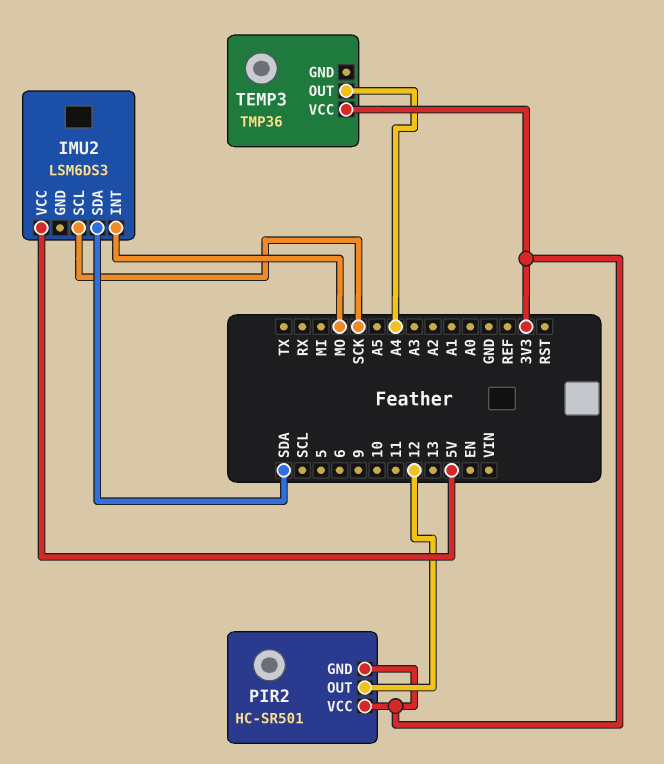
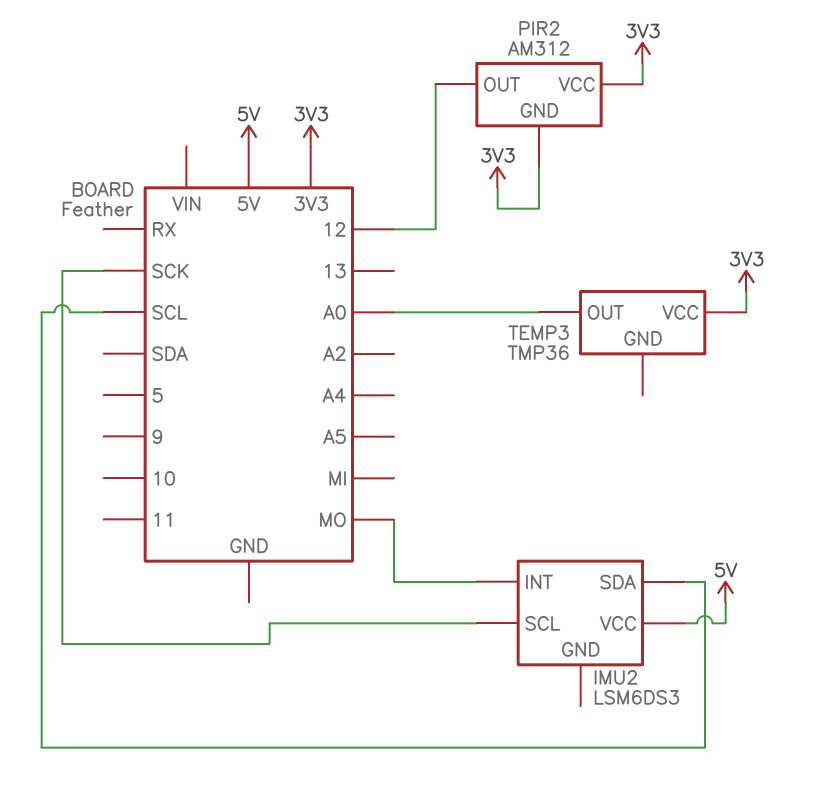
IMU2 pin SDA: SDA -> SCL
PIR2: HC-SR501 -> AM312
TEMP3 pin OUT: A4 -> A0

